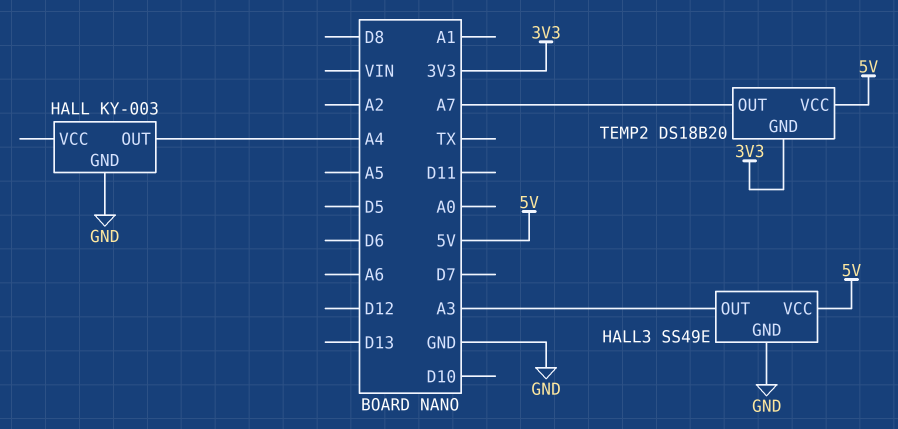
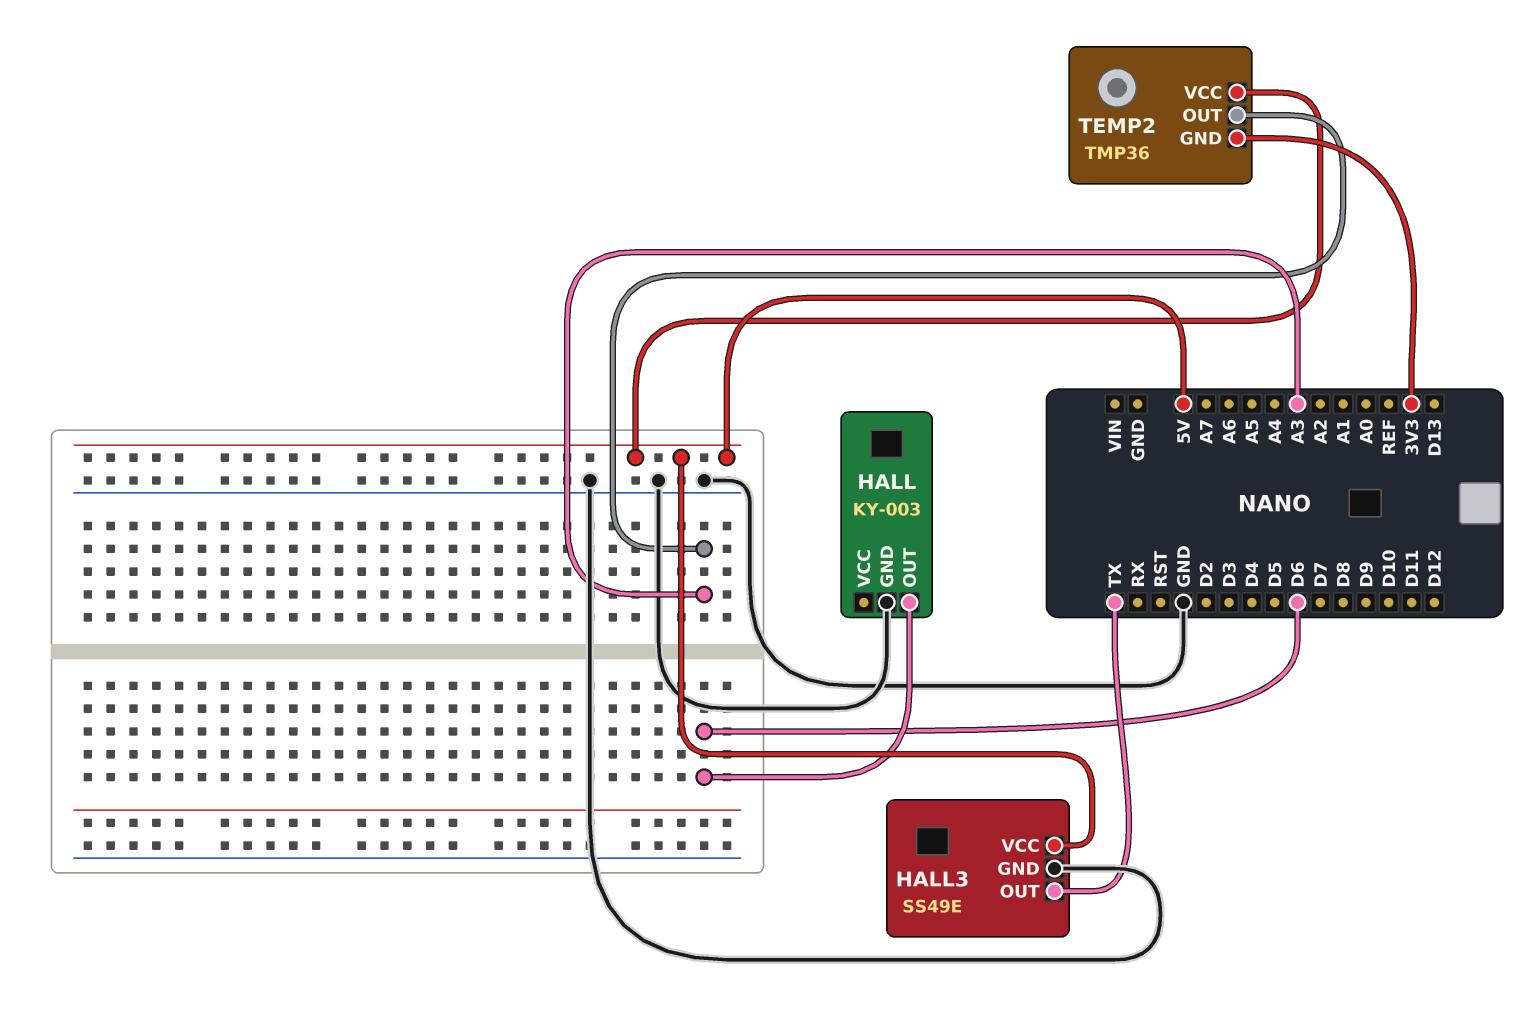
HALL pin OUT: A4 -> D6
HALL3 pin OUT: A3 -> TX
TEMP2: DS18B20 -> TMP36
TEMP2 pin OUT: A7 -> A3

